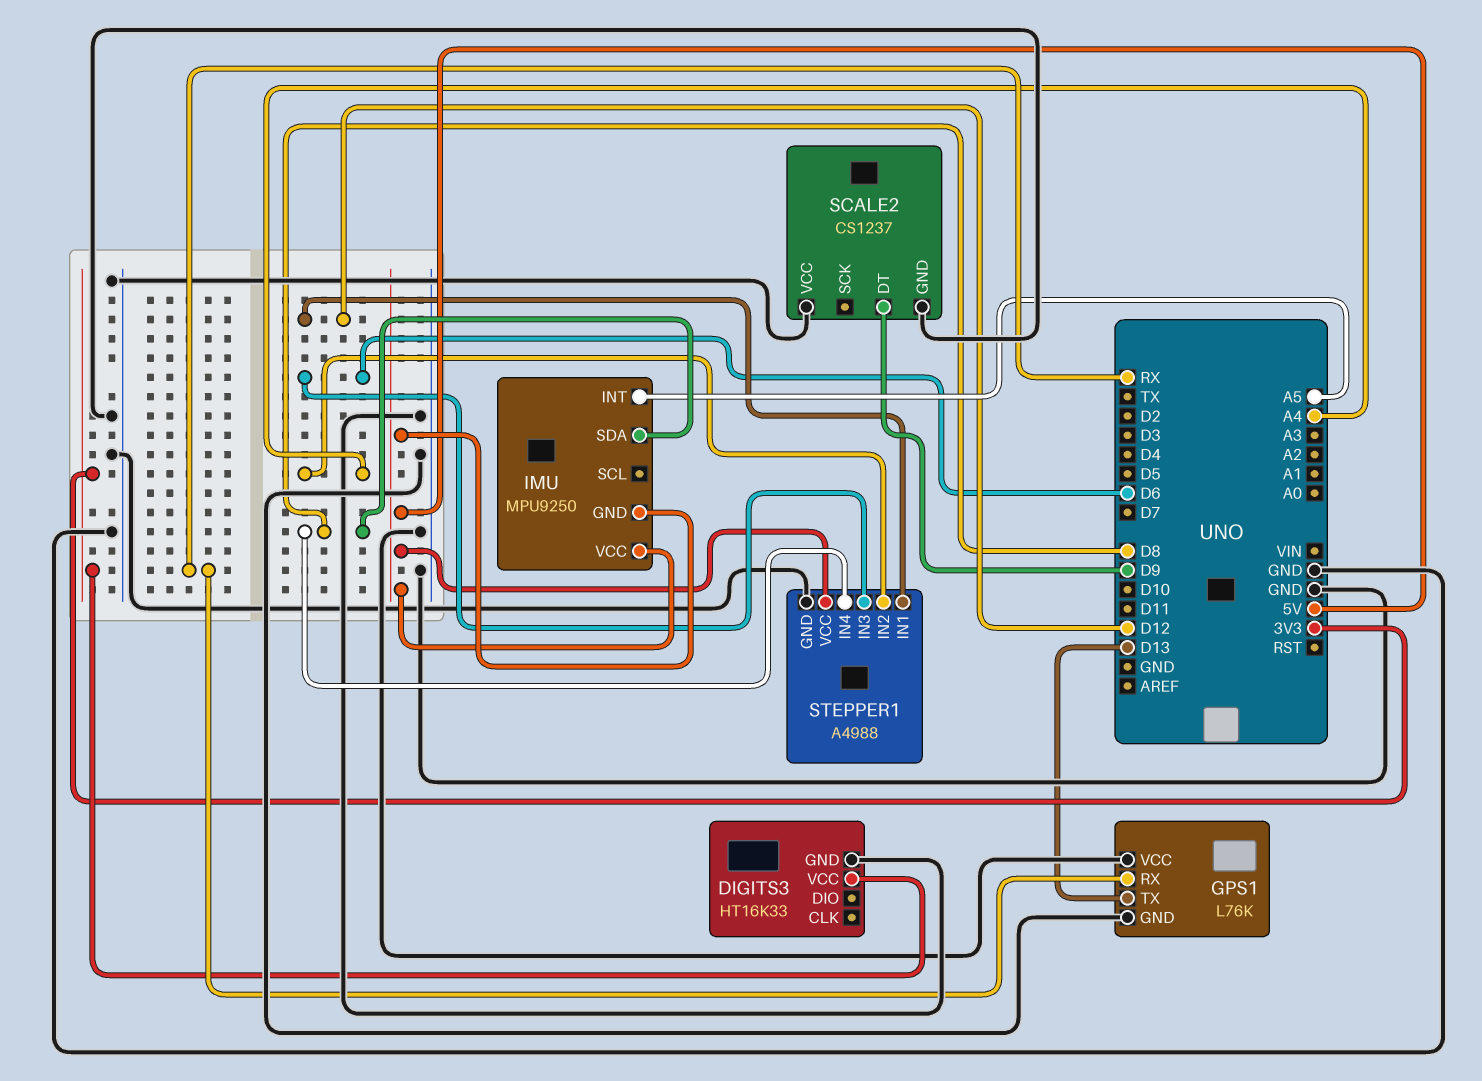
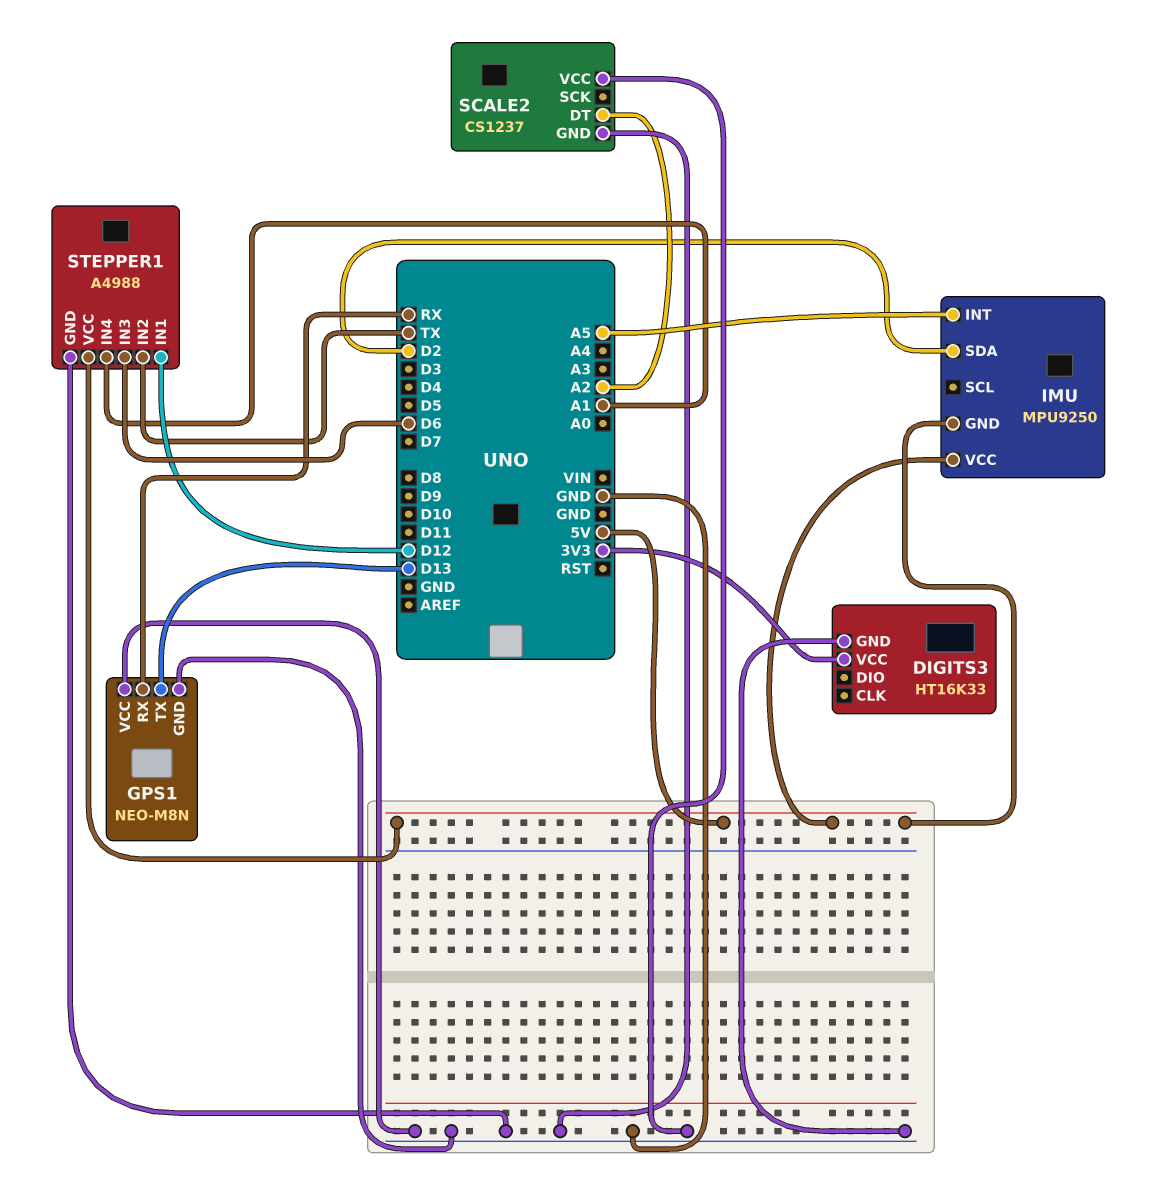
GPS1: L76K -> NEO-M8N
IMU pin SDA: D8 -> D2
SCALE2 pin DT: D9 -> A2
STEPPER1 pin IN2: A4 -> TX
STEPPER1 pin IN4: D8 -> A1

